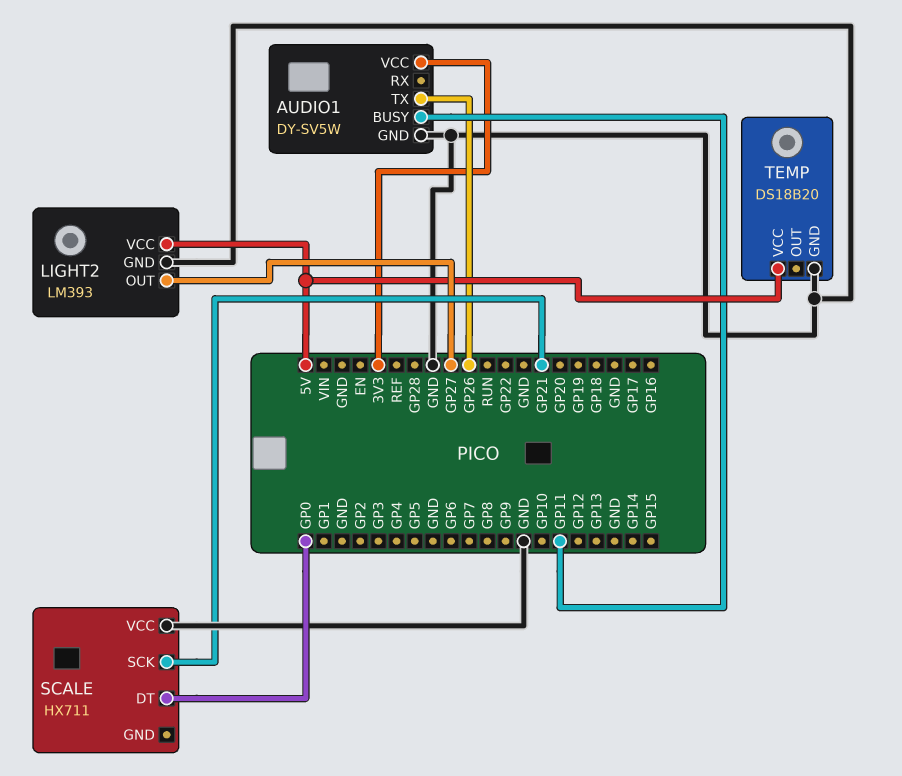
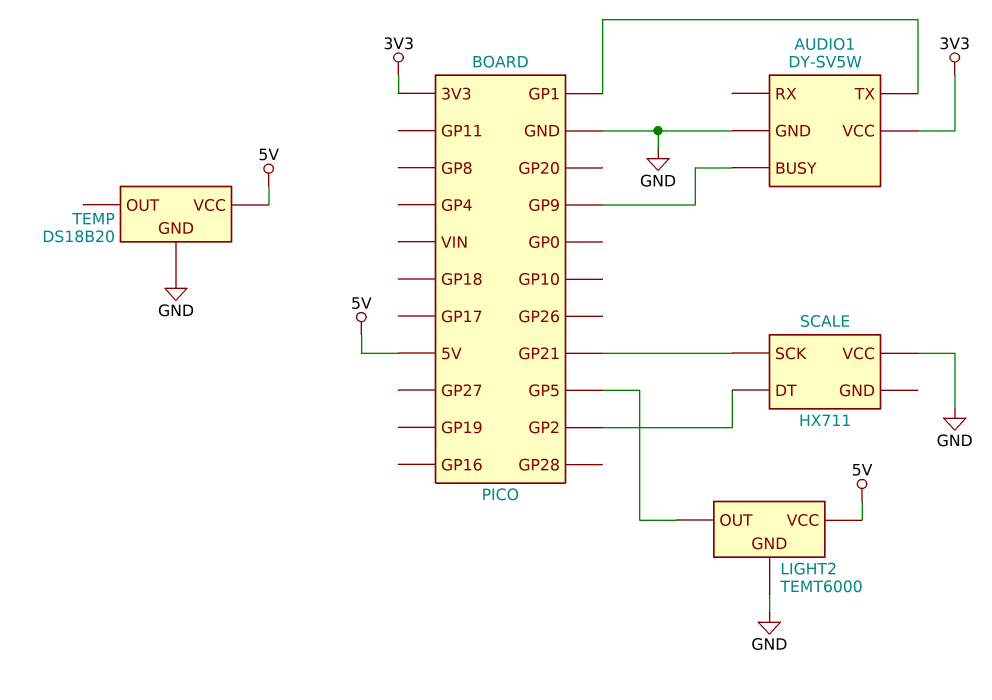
AUDIO1 pin BUSY: GP11 -> GP9
AUDIO1 pin TX: GP26 -> GP1
LIGHT2: LM393 -> TEMT6000
LIGHT2 pin OUT: GP27 -> GP5
SCALE pin DT: GP0 -> GP2

